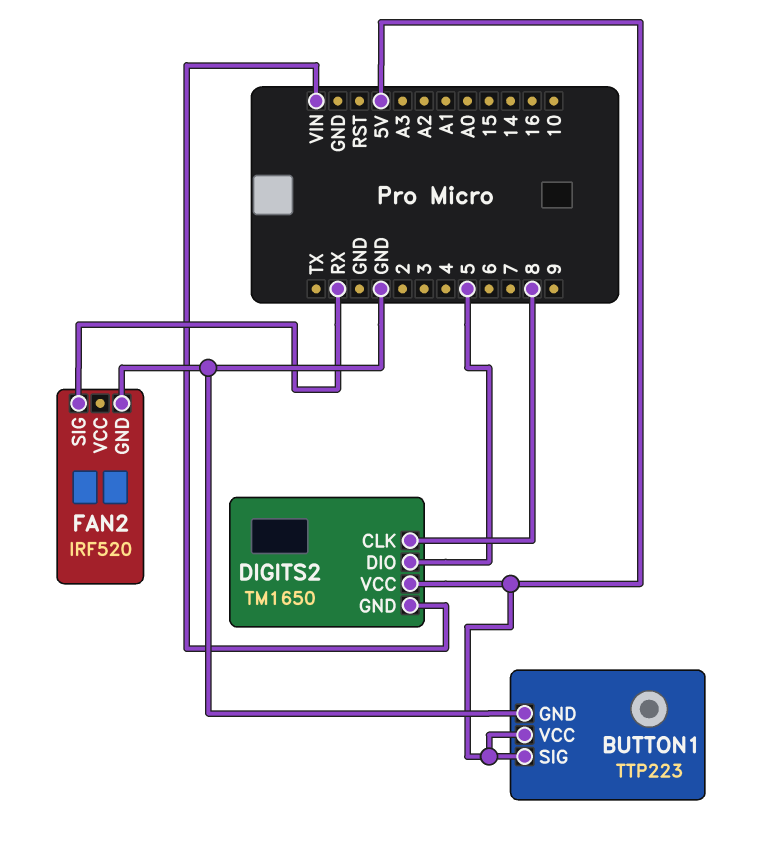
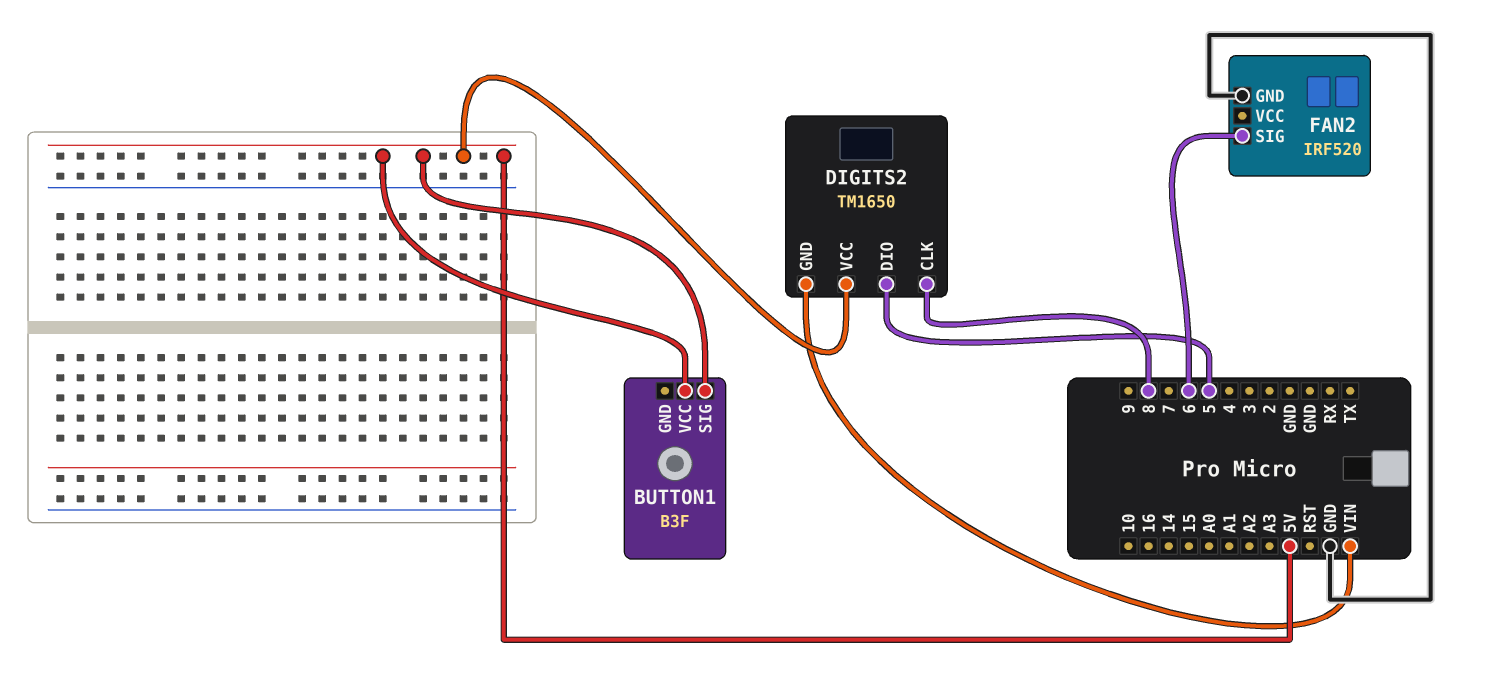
BUTTON1: TTP223 -> B3F
BUTTON1 pin GND: GND -> none
FAN2 pin SIG: RX -> 6

